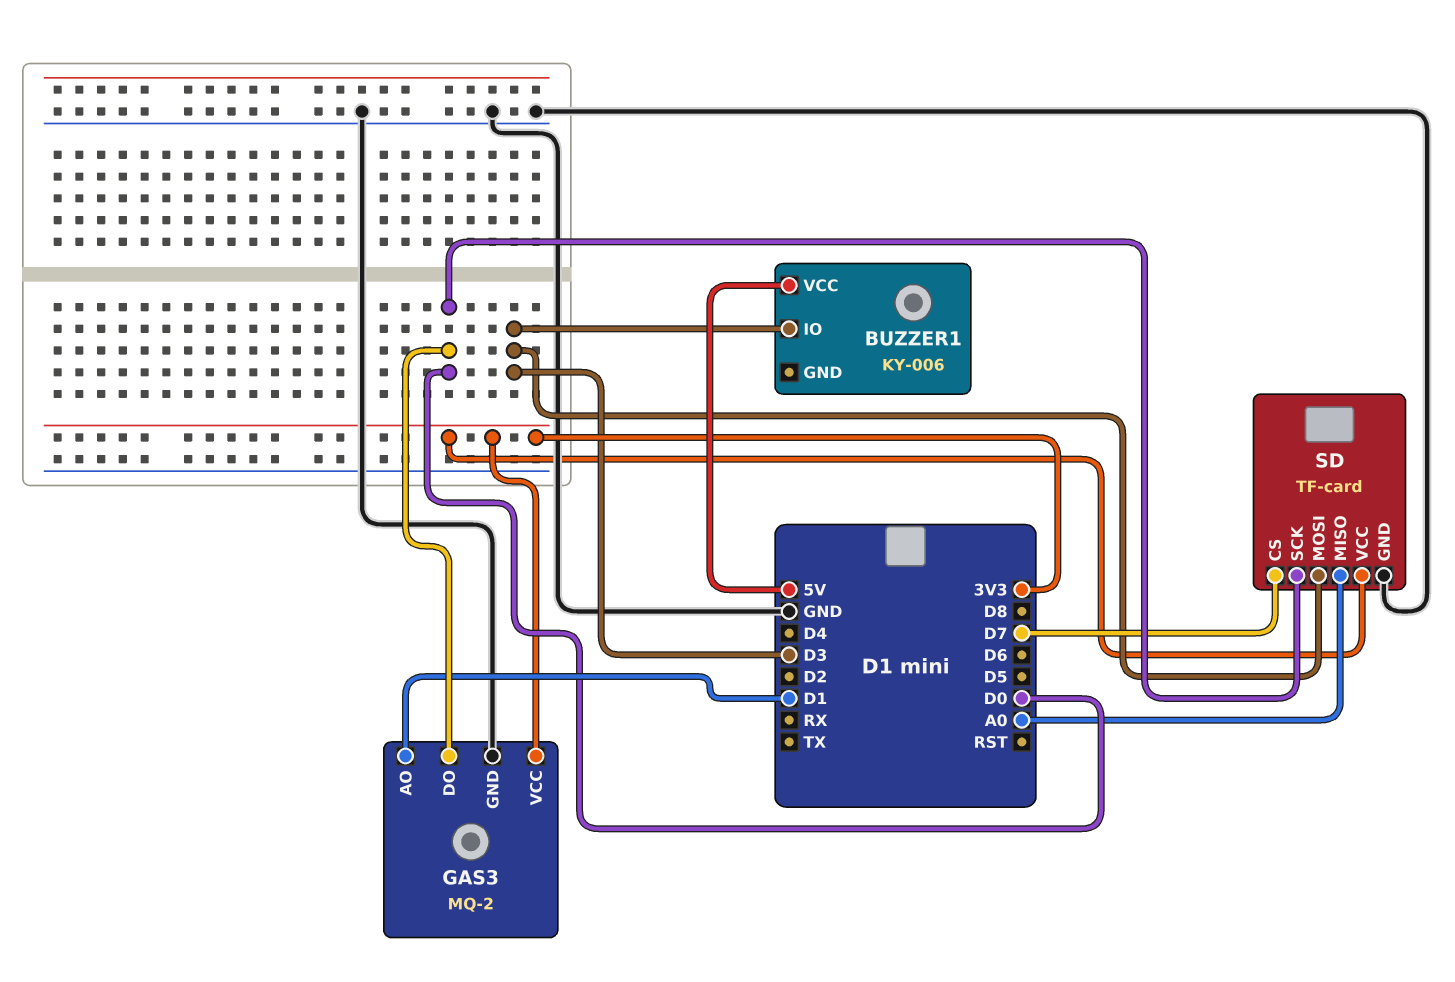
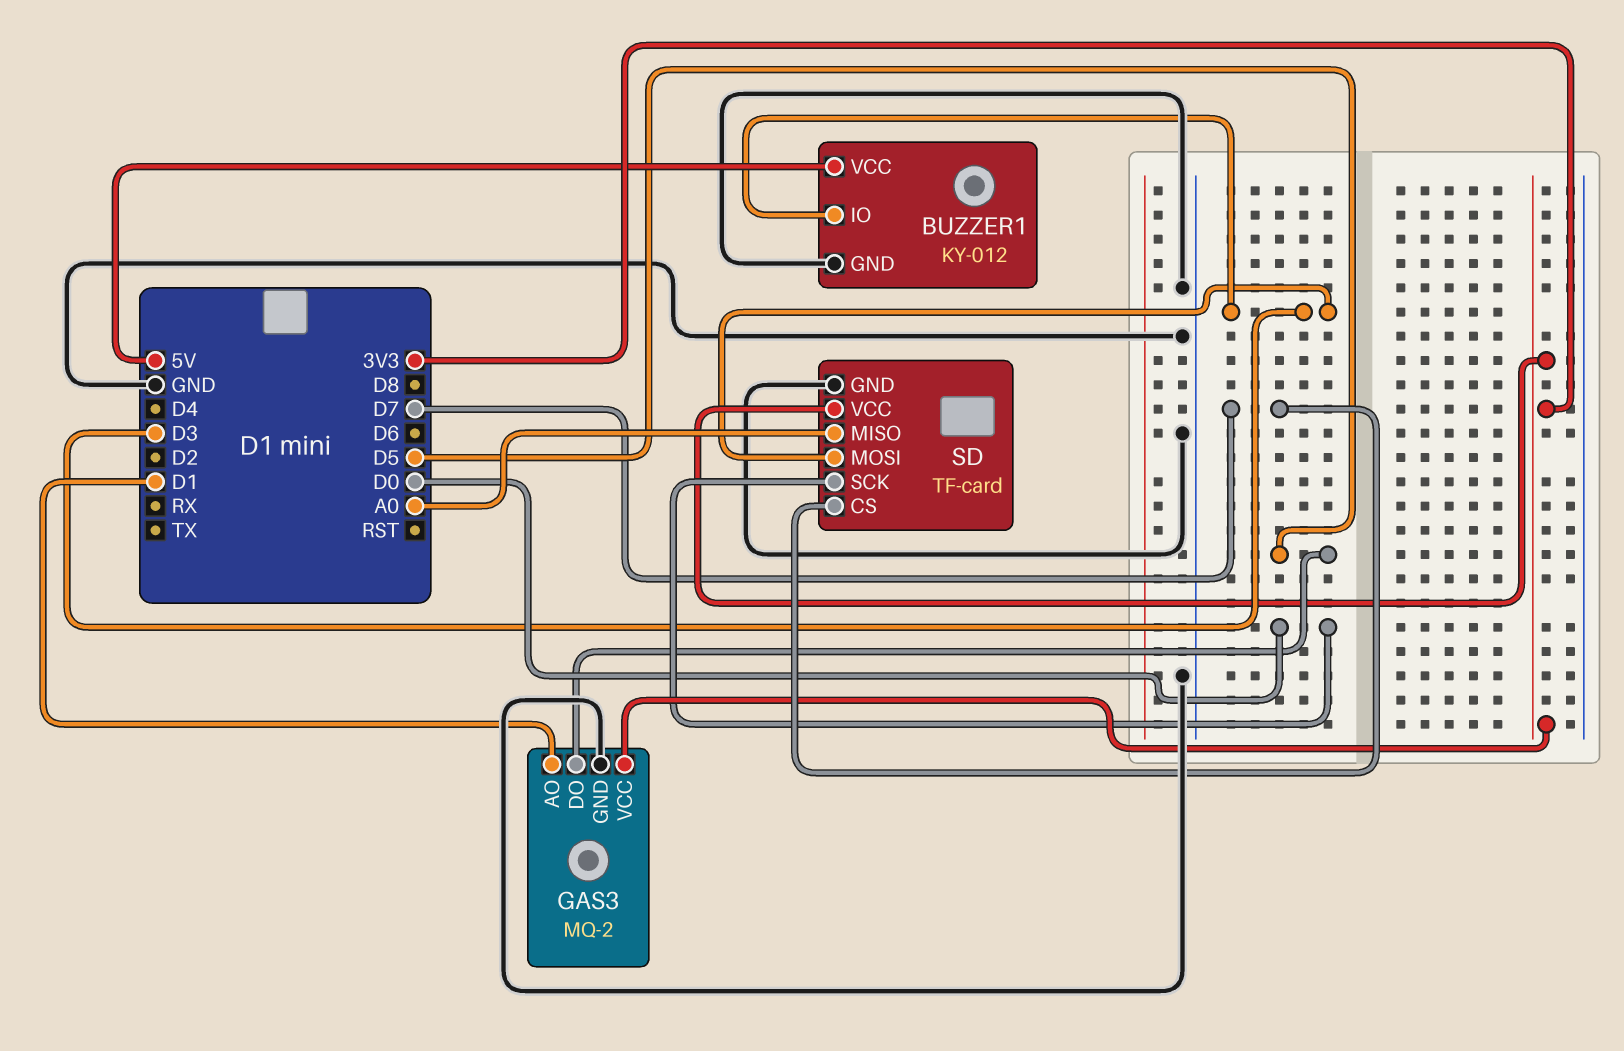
BUZZER1: KY-006 -> KY-012
BUZZER1 pin GND: none -> GND
GAS3 pin DO: D0 -> D5

